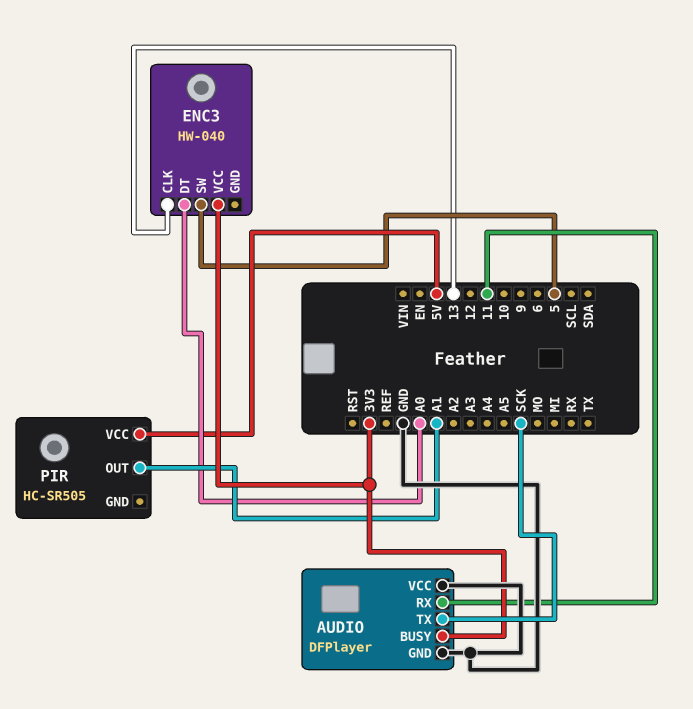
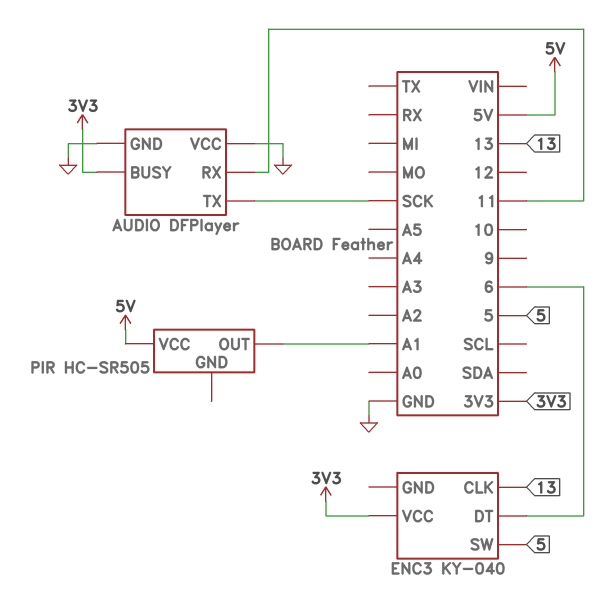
ENC3: HW-040 -> KY-040
ENC3 pin DT: A0 -> 6

